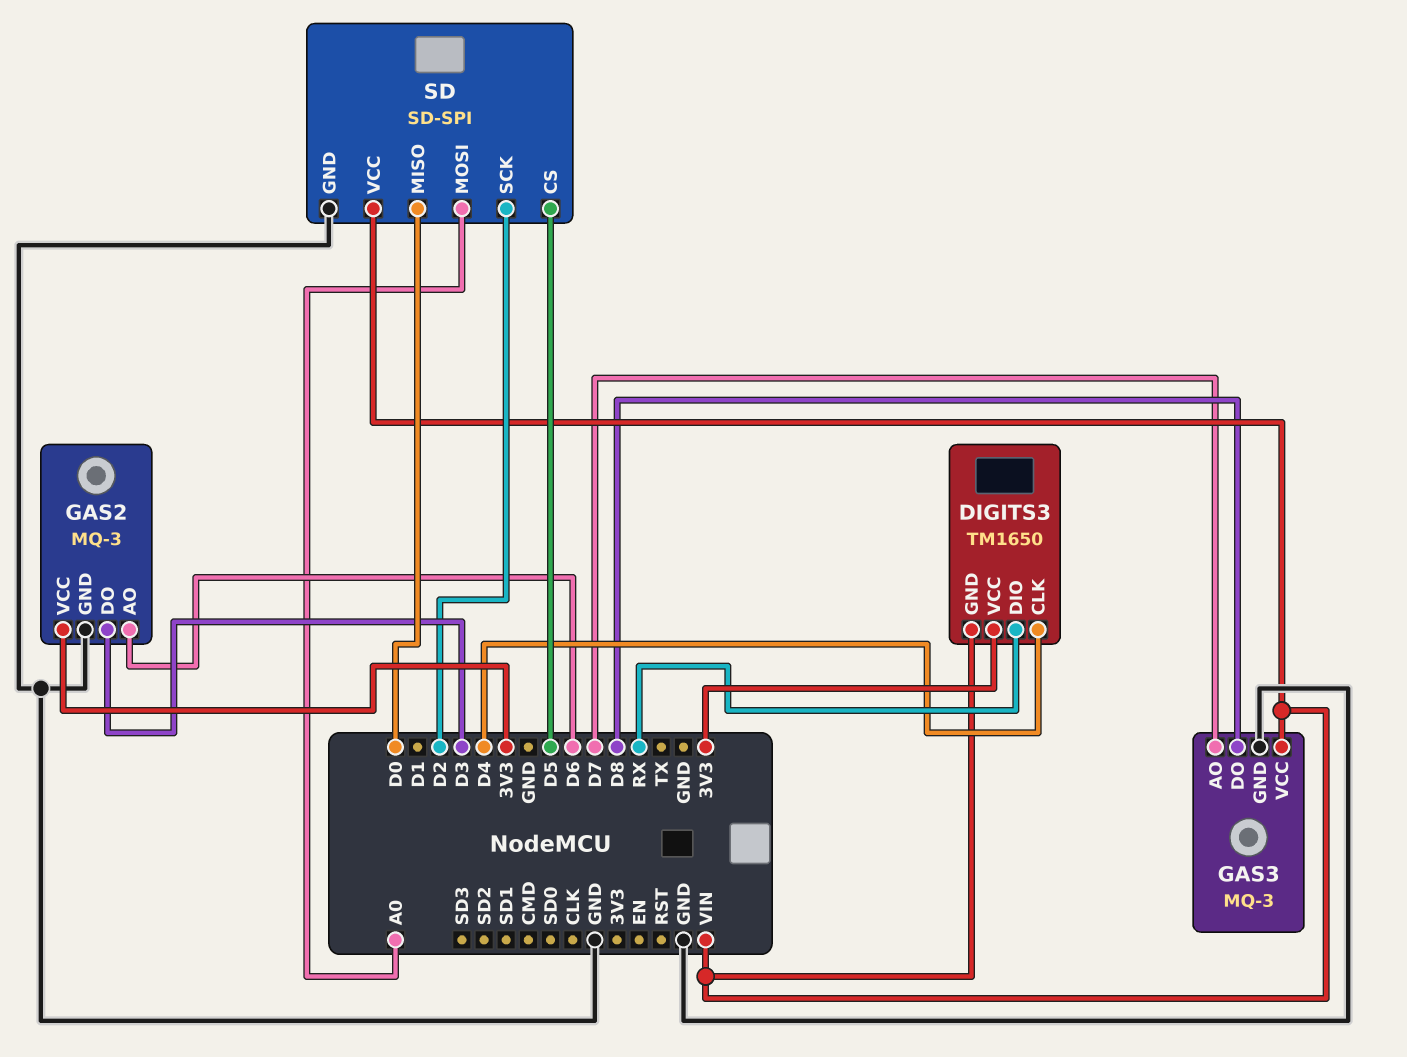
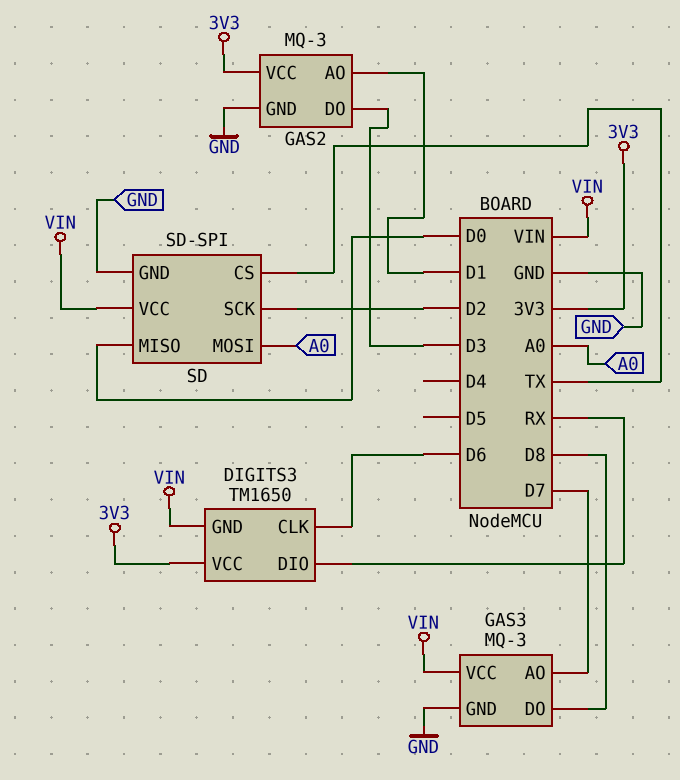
DIGITS3 pin CLK: D4 -> D6
GAS2 pin AO: D6 -> D1
SD pin CS: D5 -> TX

